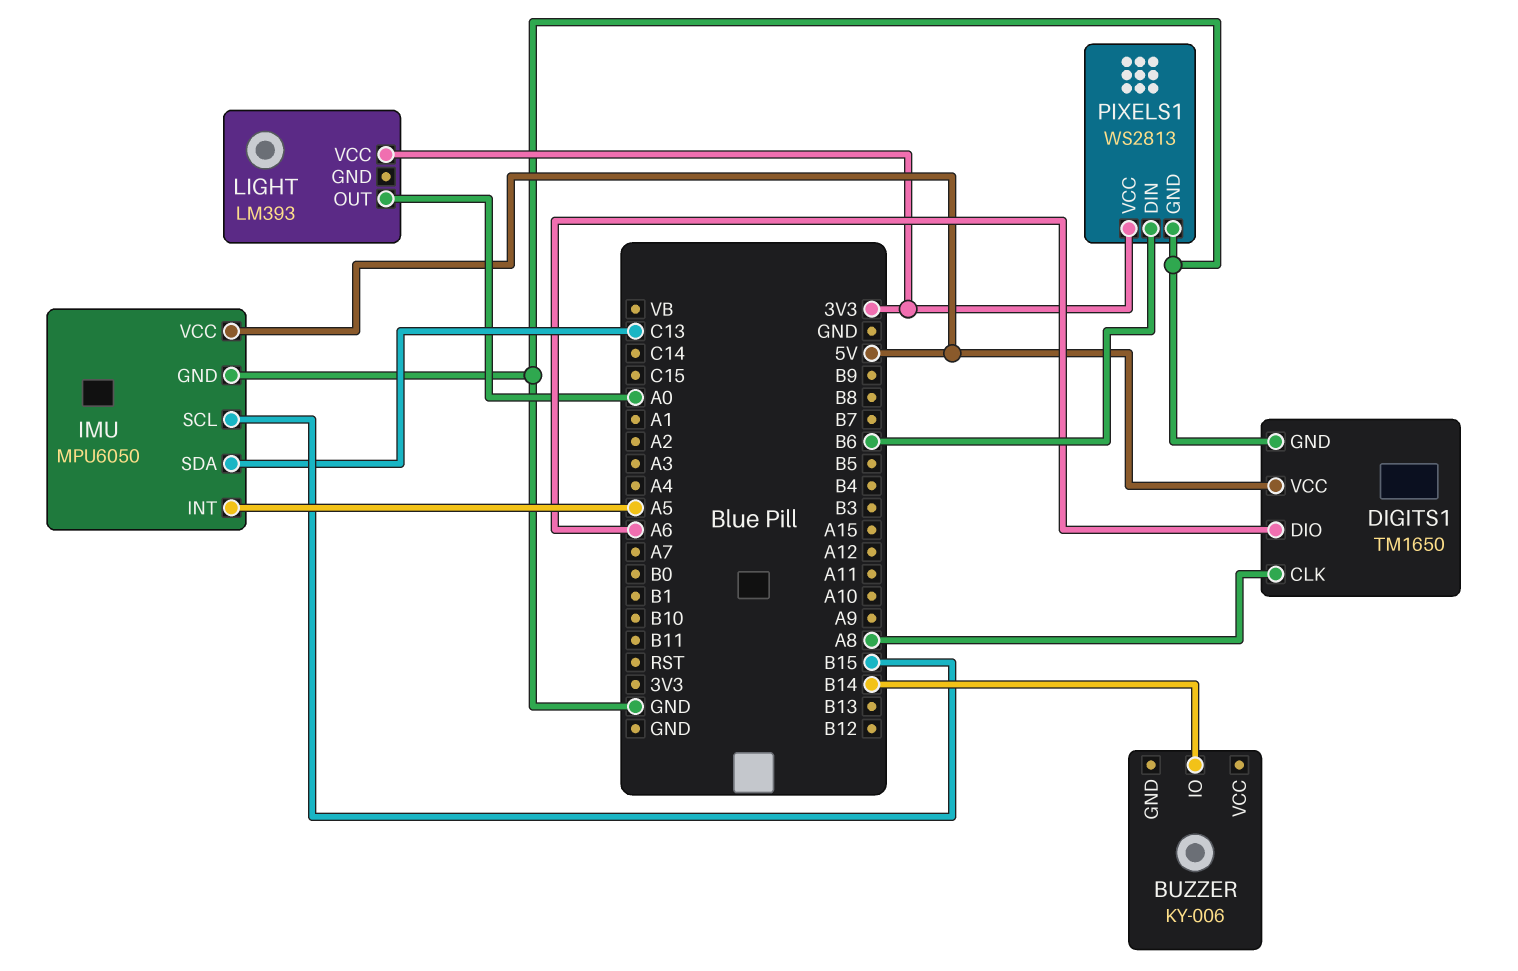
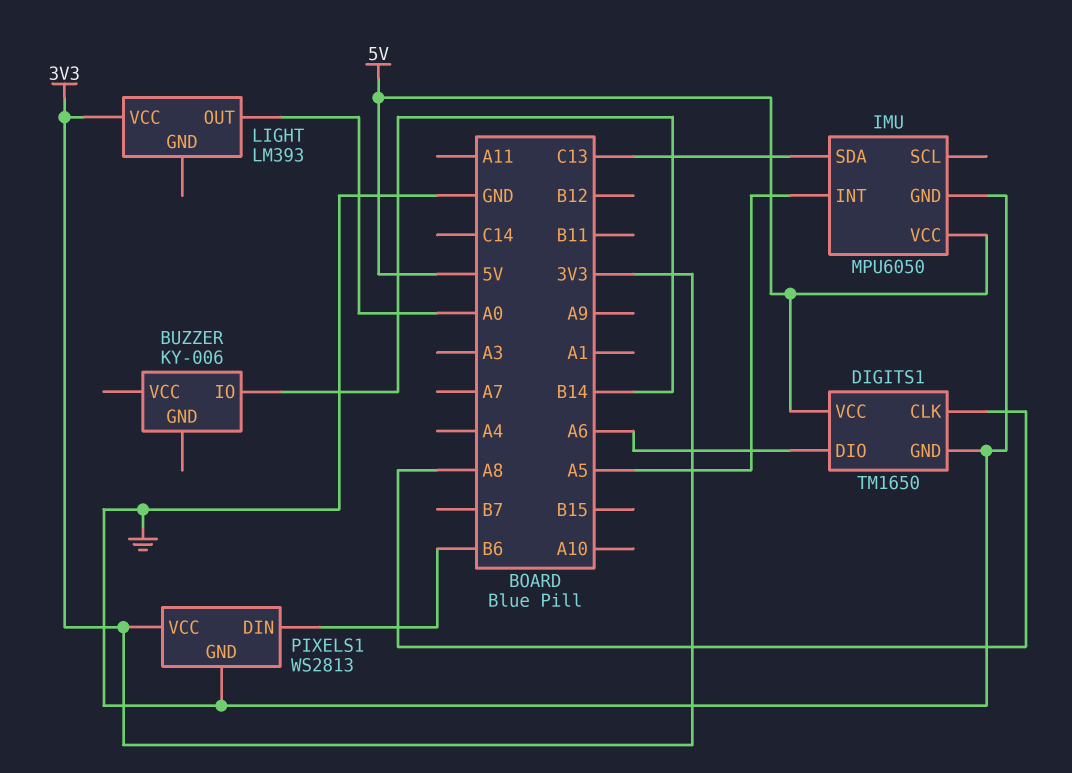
IMU pin SCL: B15 -> none

